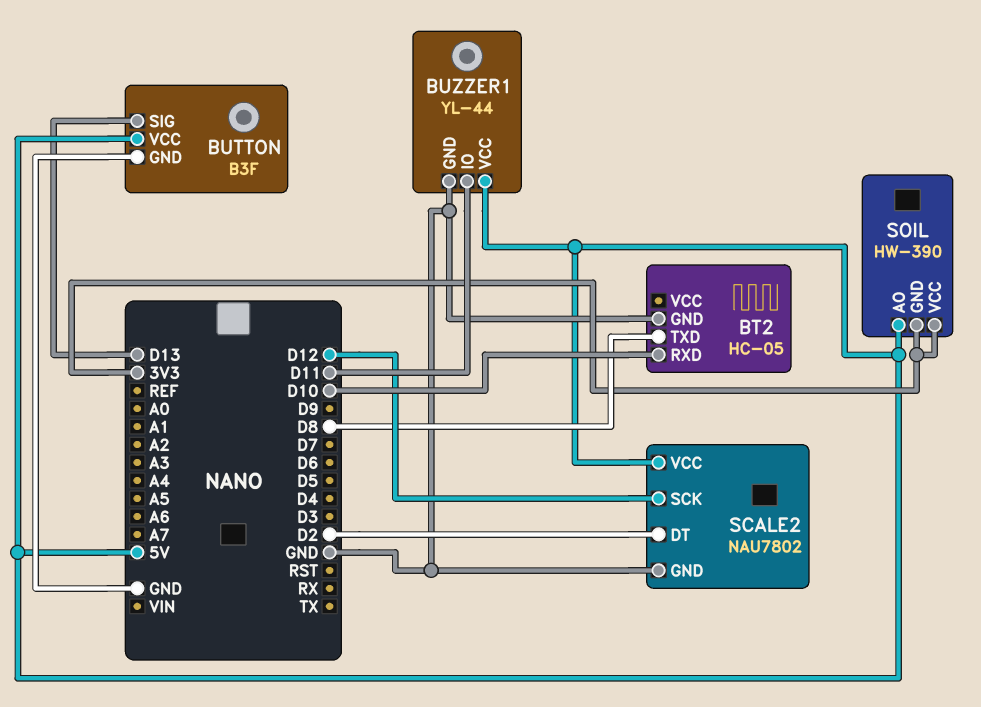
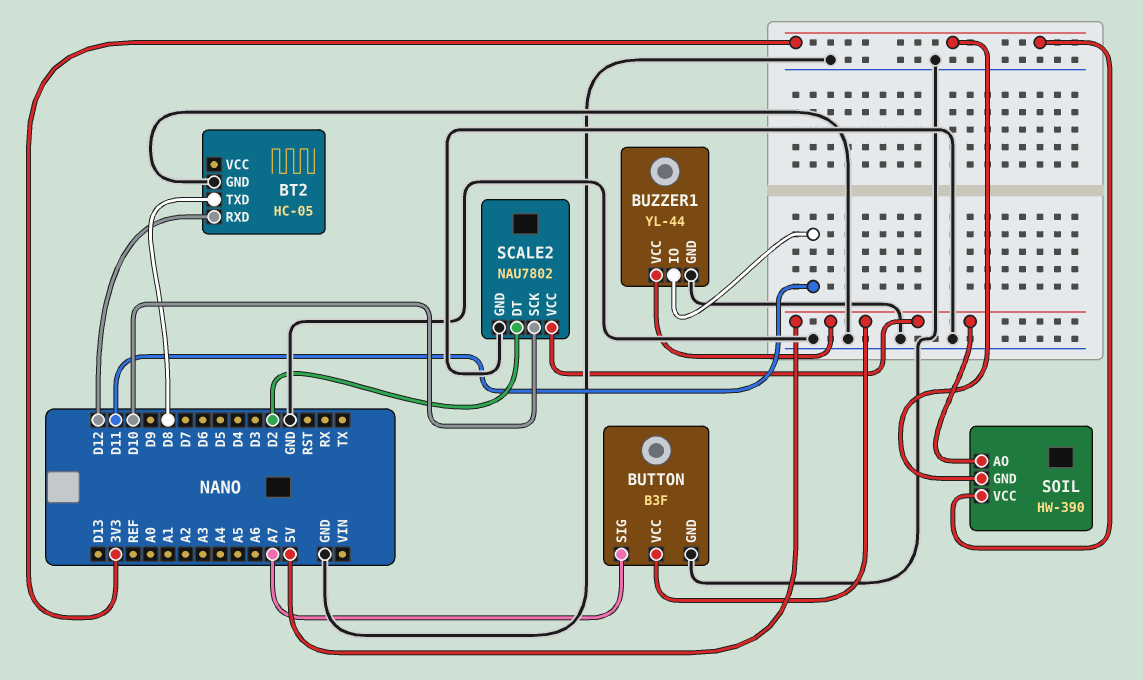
BT2 pin RXD: D10 -> D12
BUTTON pin SIG: D13 -> A7
SCALE2 pin SCK: D12 -> D10

